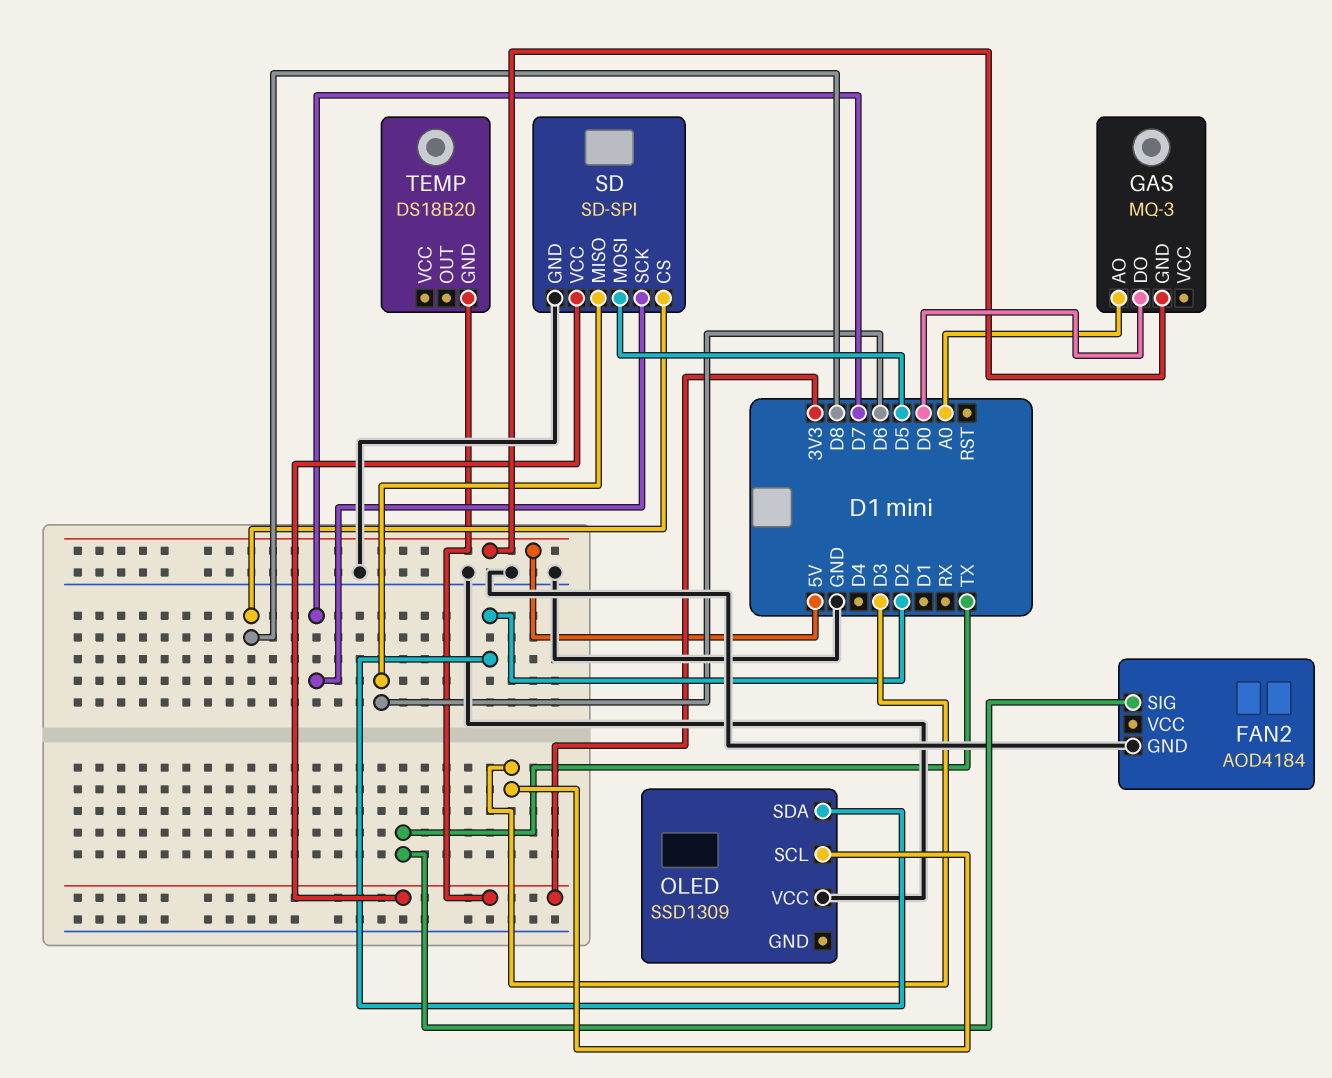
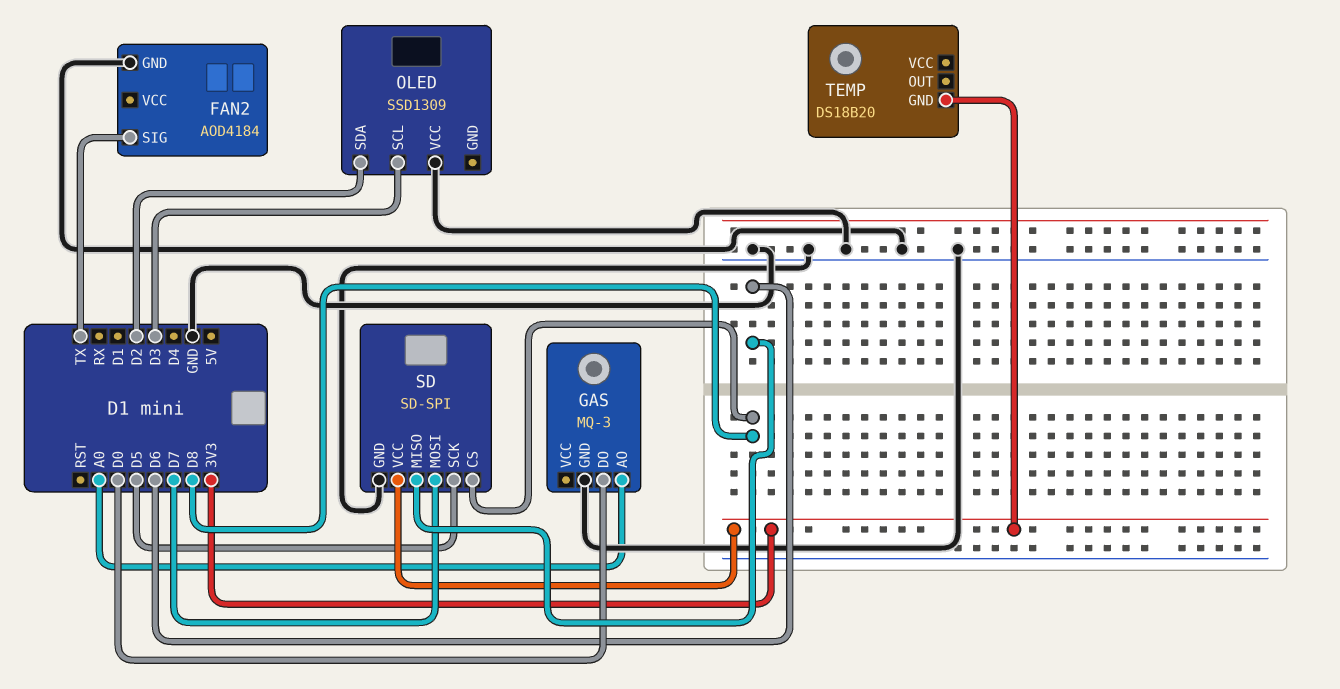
GAS pin GND: 5V -> GND
SD pin MOSI: D5 -> D7
SD pin SCK: D7 -> D5

